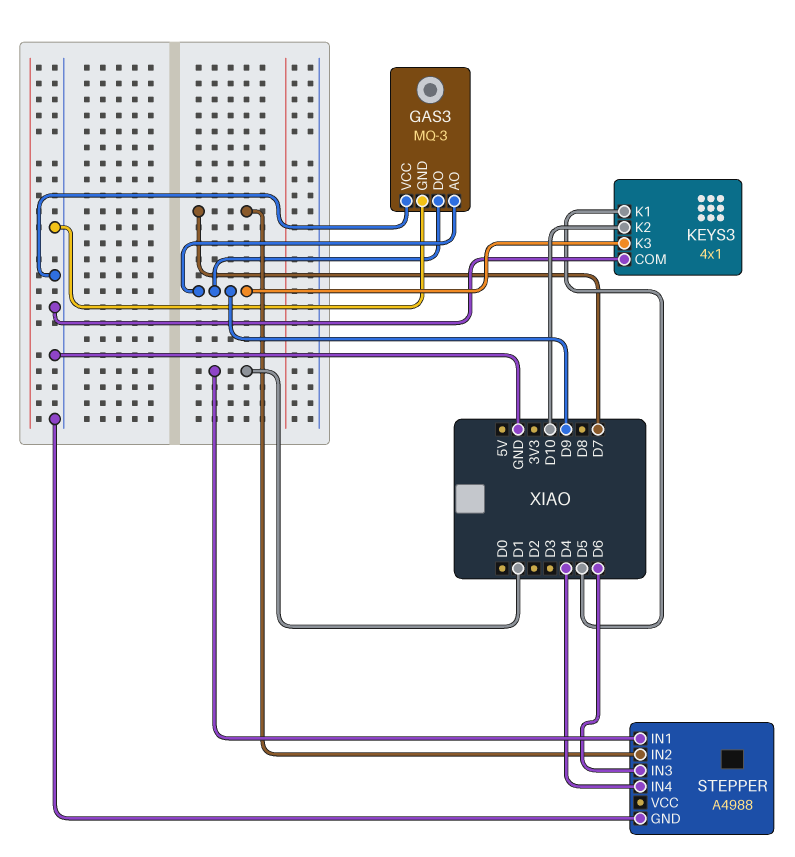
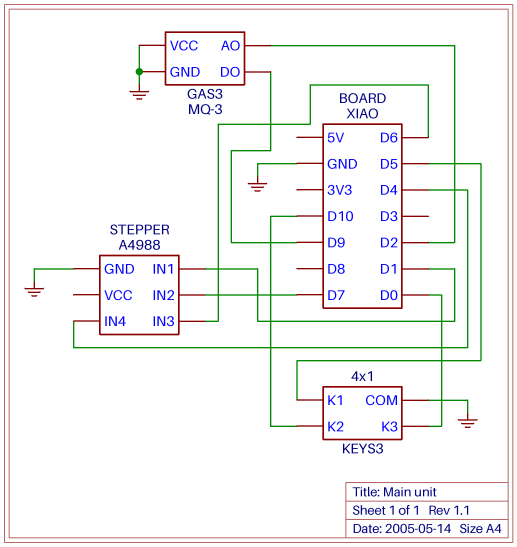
GAS3 pin AO: D9 -> D2
KEYS3 pin K3: D9 -> D0

